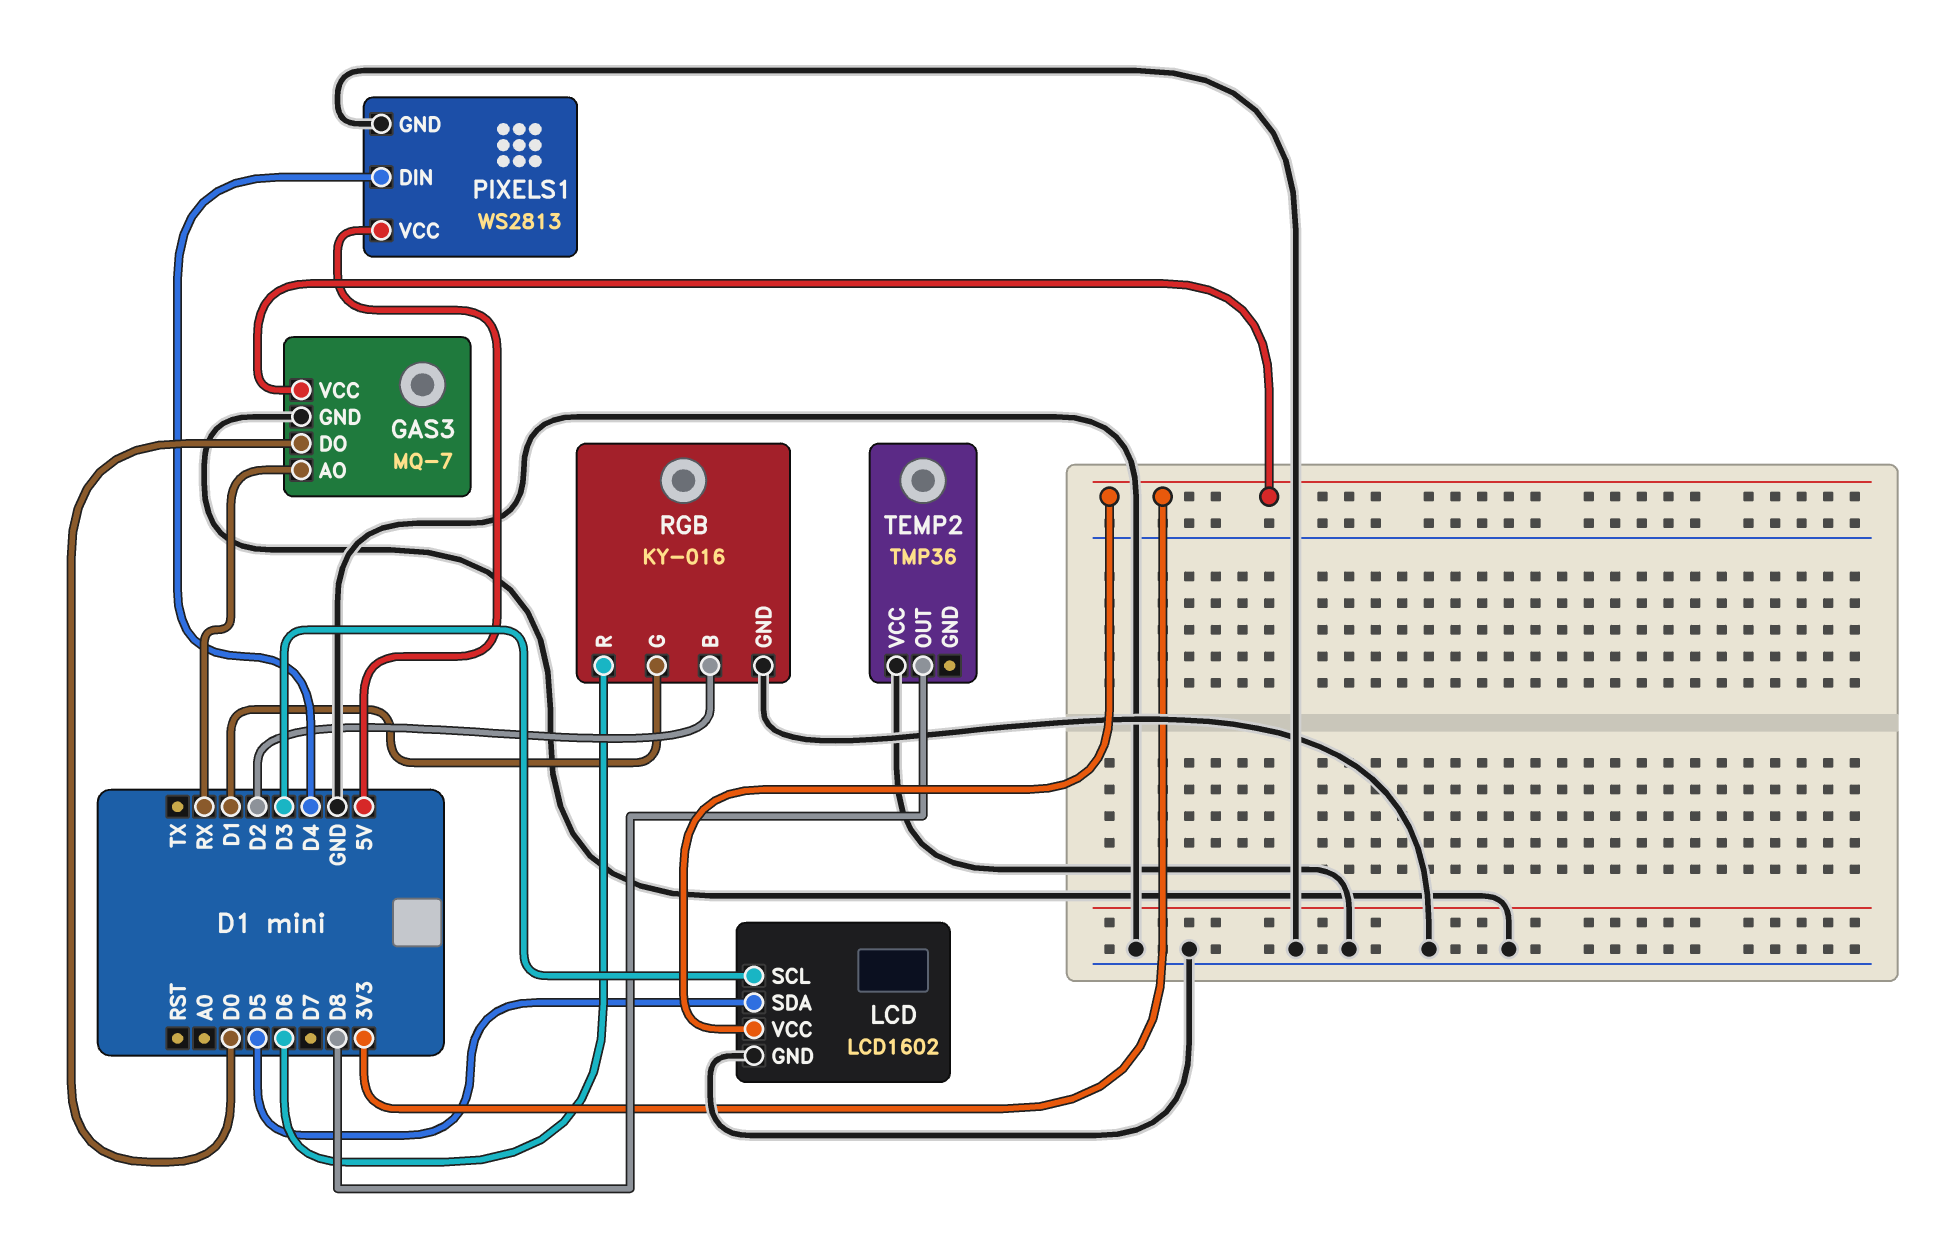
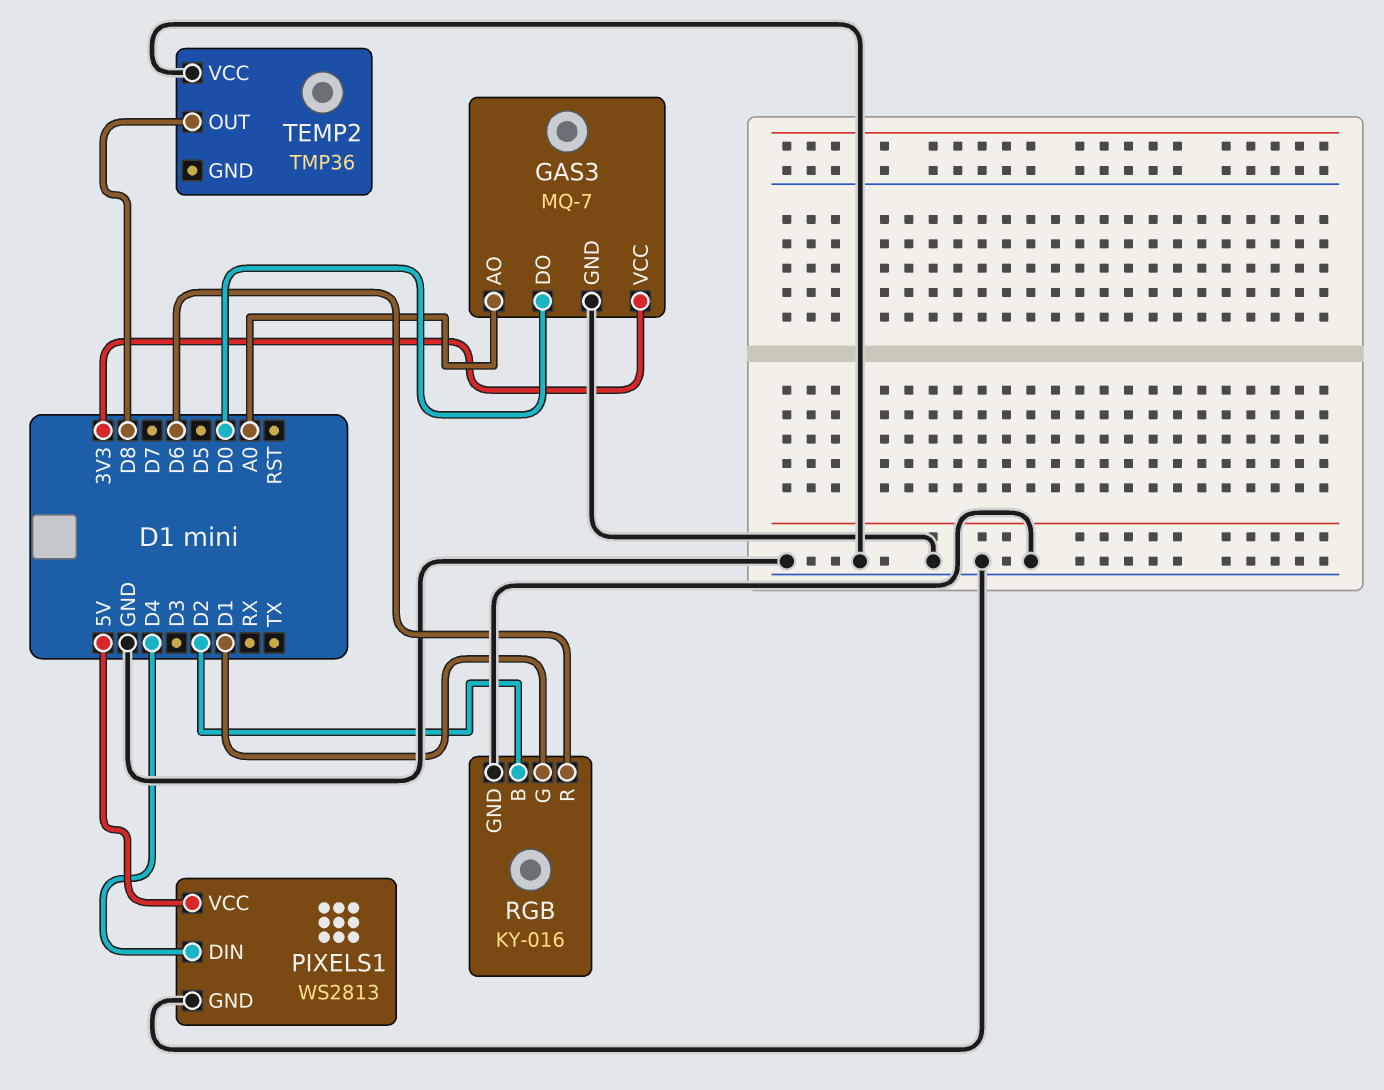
GAS3 pin AO: RX -> A0
LCD: LCD1602 -> none
LCD pin GND: GND -> none
LCD pin SCL: D3 -> none
LCD pin SDA: D5 -> none
LCD pin VCC: 3V3 -> none

